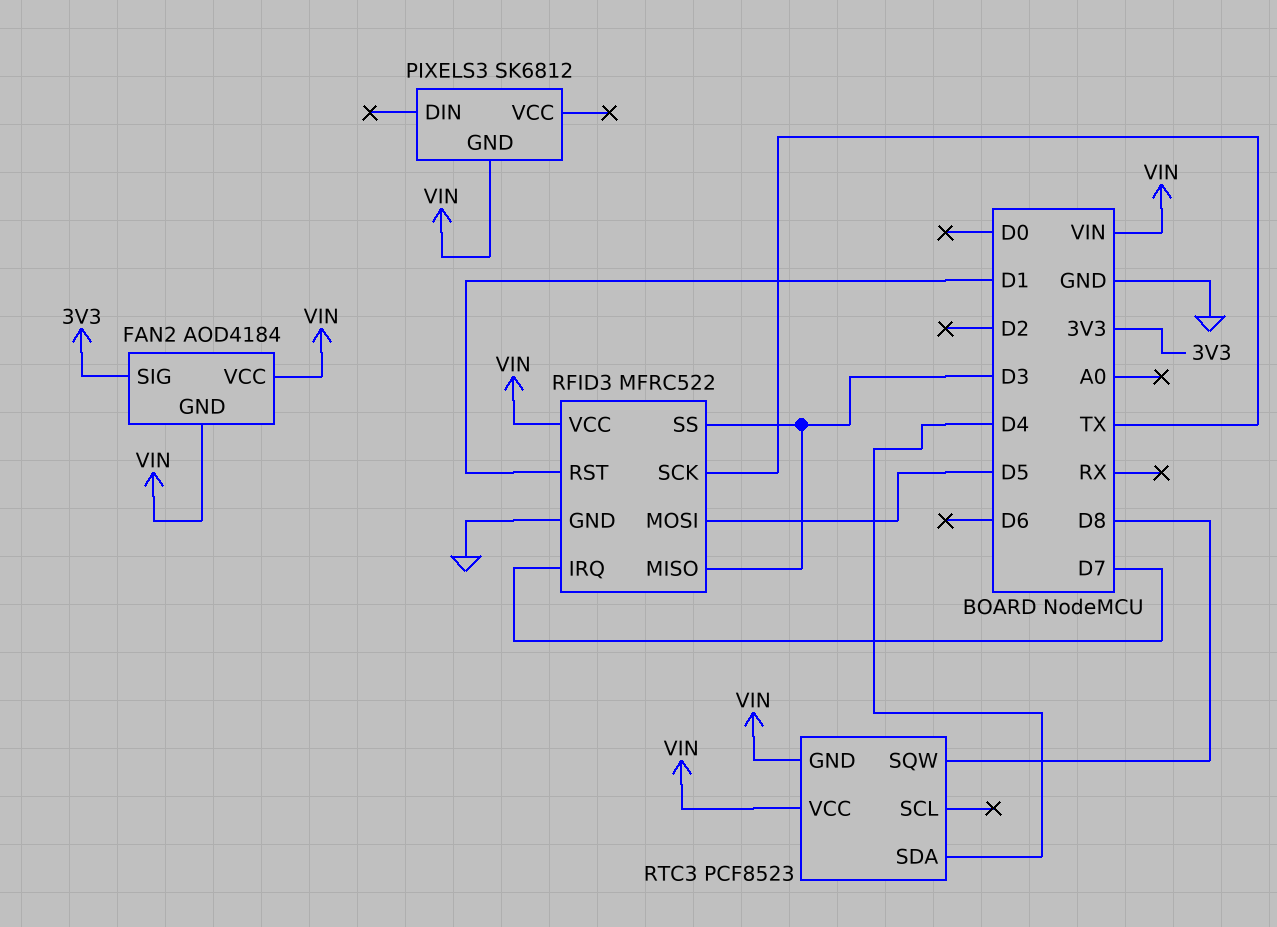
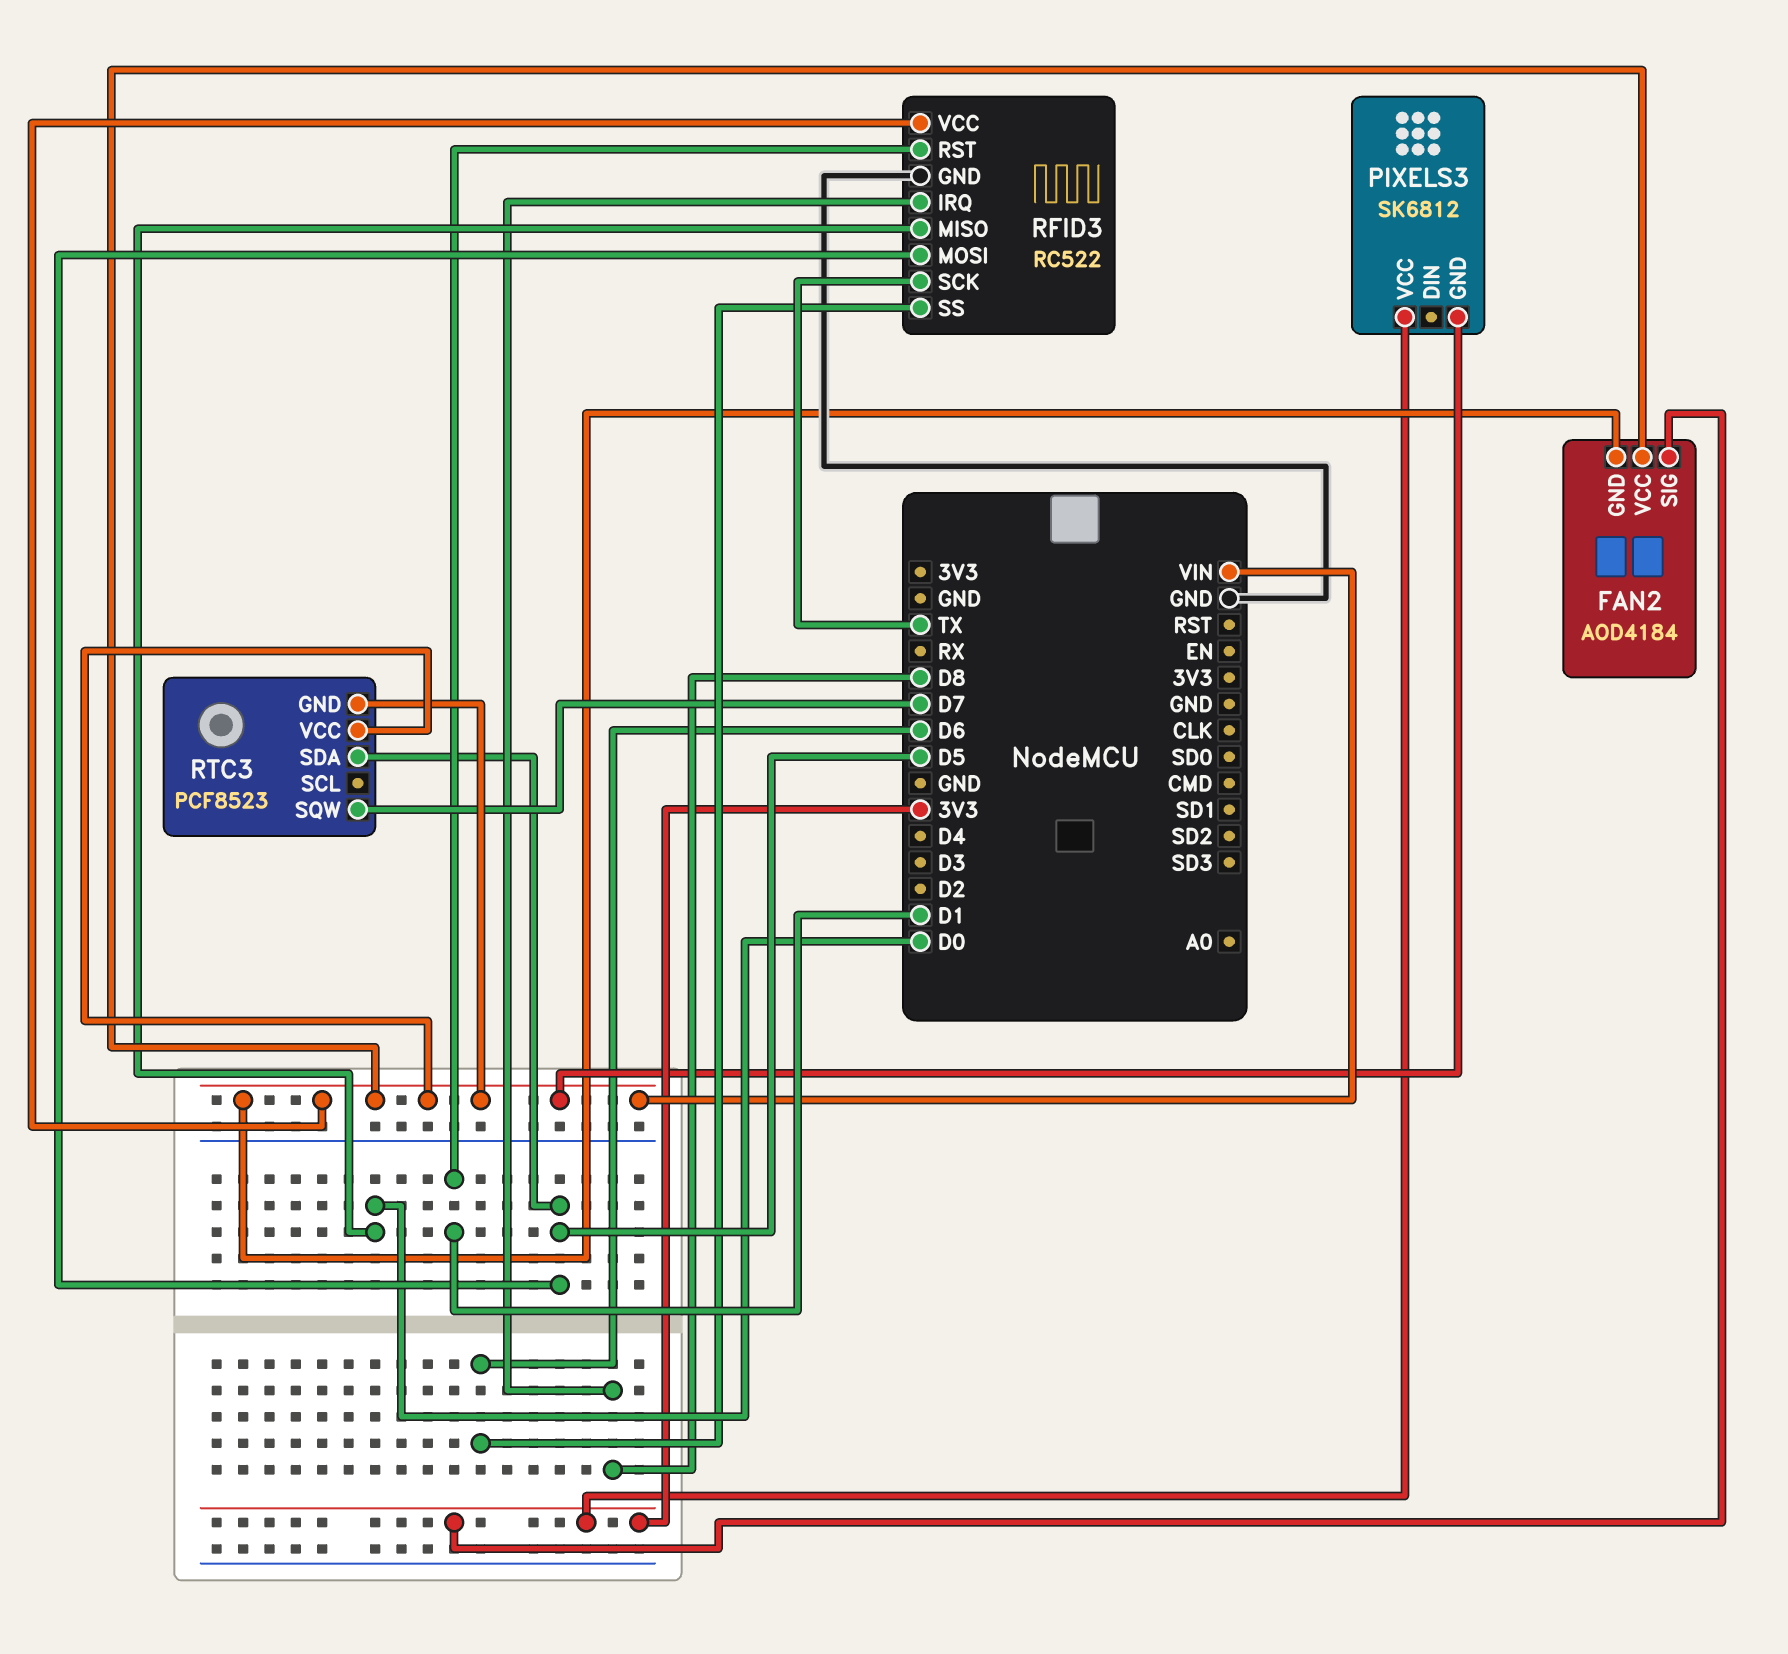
PIXELS3 pin VCC: none -> 3V3
RFID3: MFRC522 -> RC522
RFID3 pin IRQ: D7 -> D8
RFID3 pin MISO: D3 -> D0
RFID3 pin SS: D3 -> D6
RTC3 pin SDA: D4 -> D5
RTC3 pin SQW: D8 -> D7

